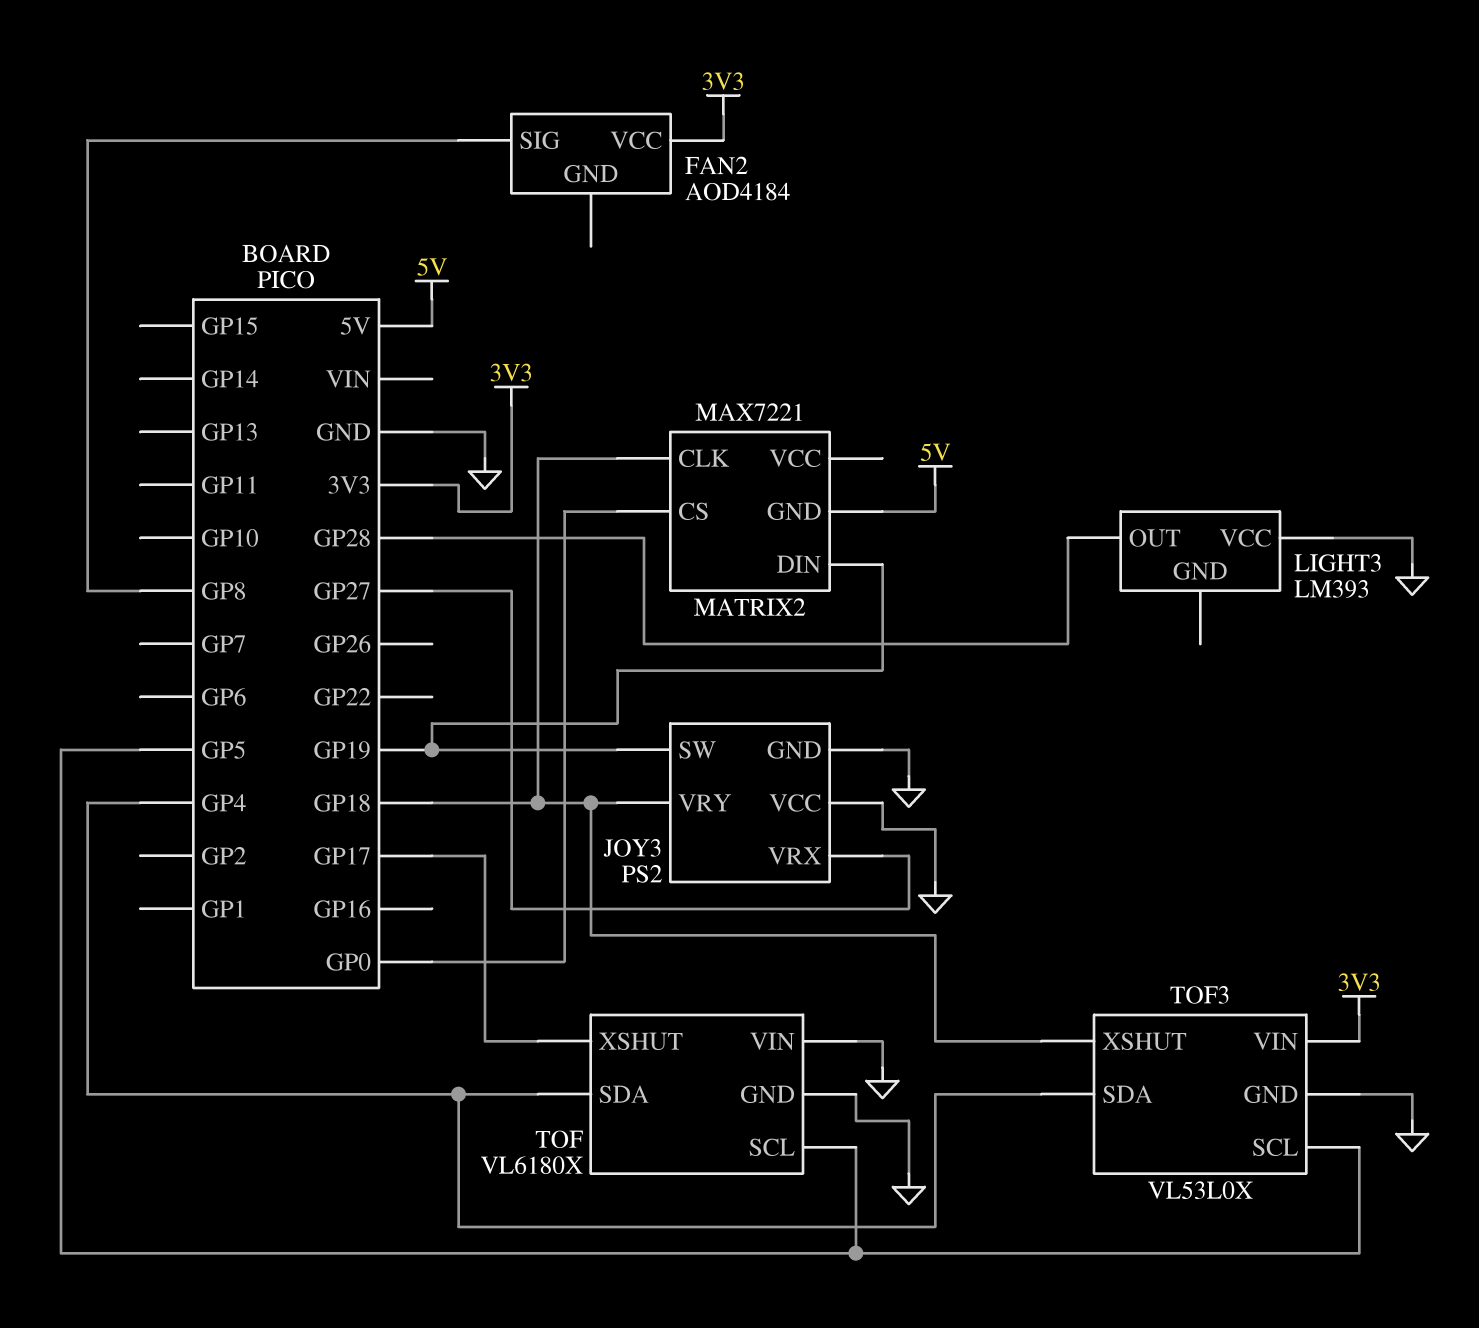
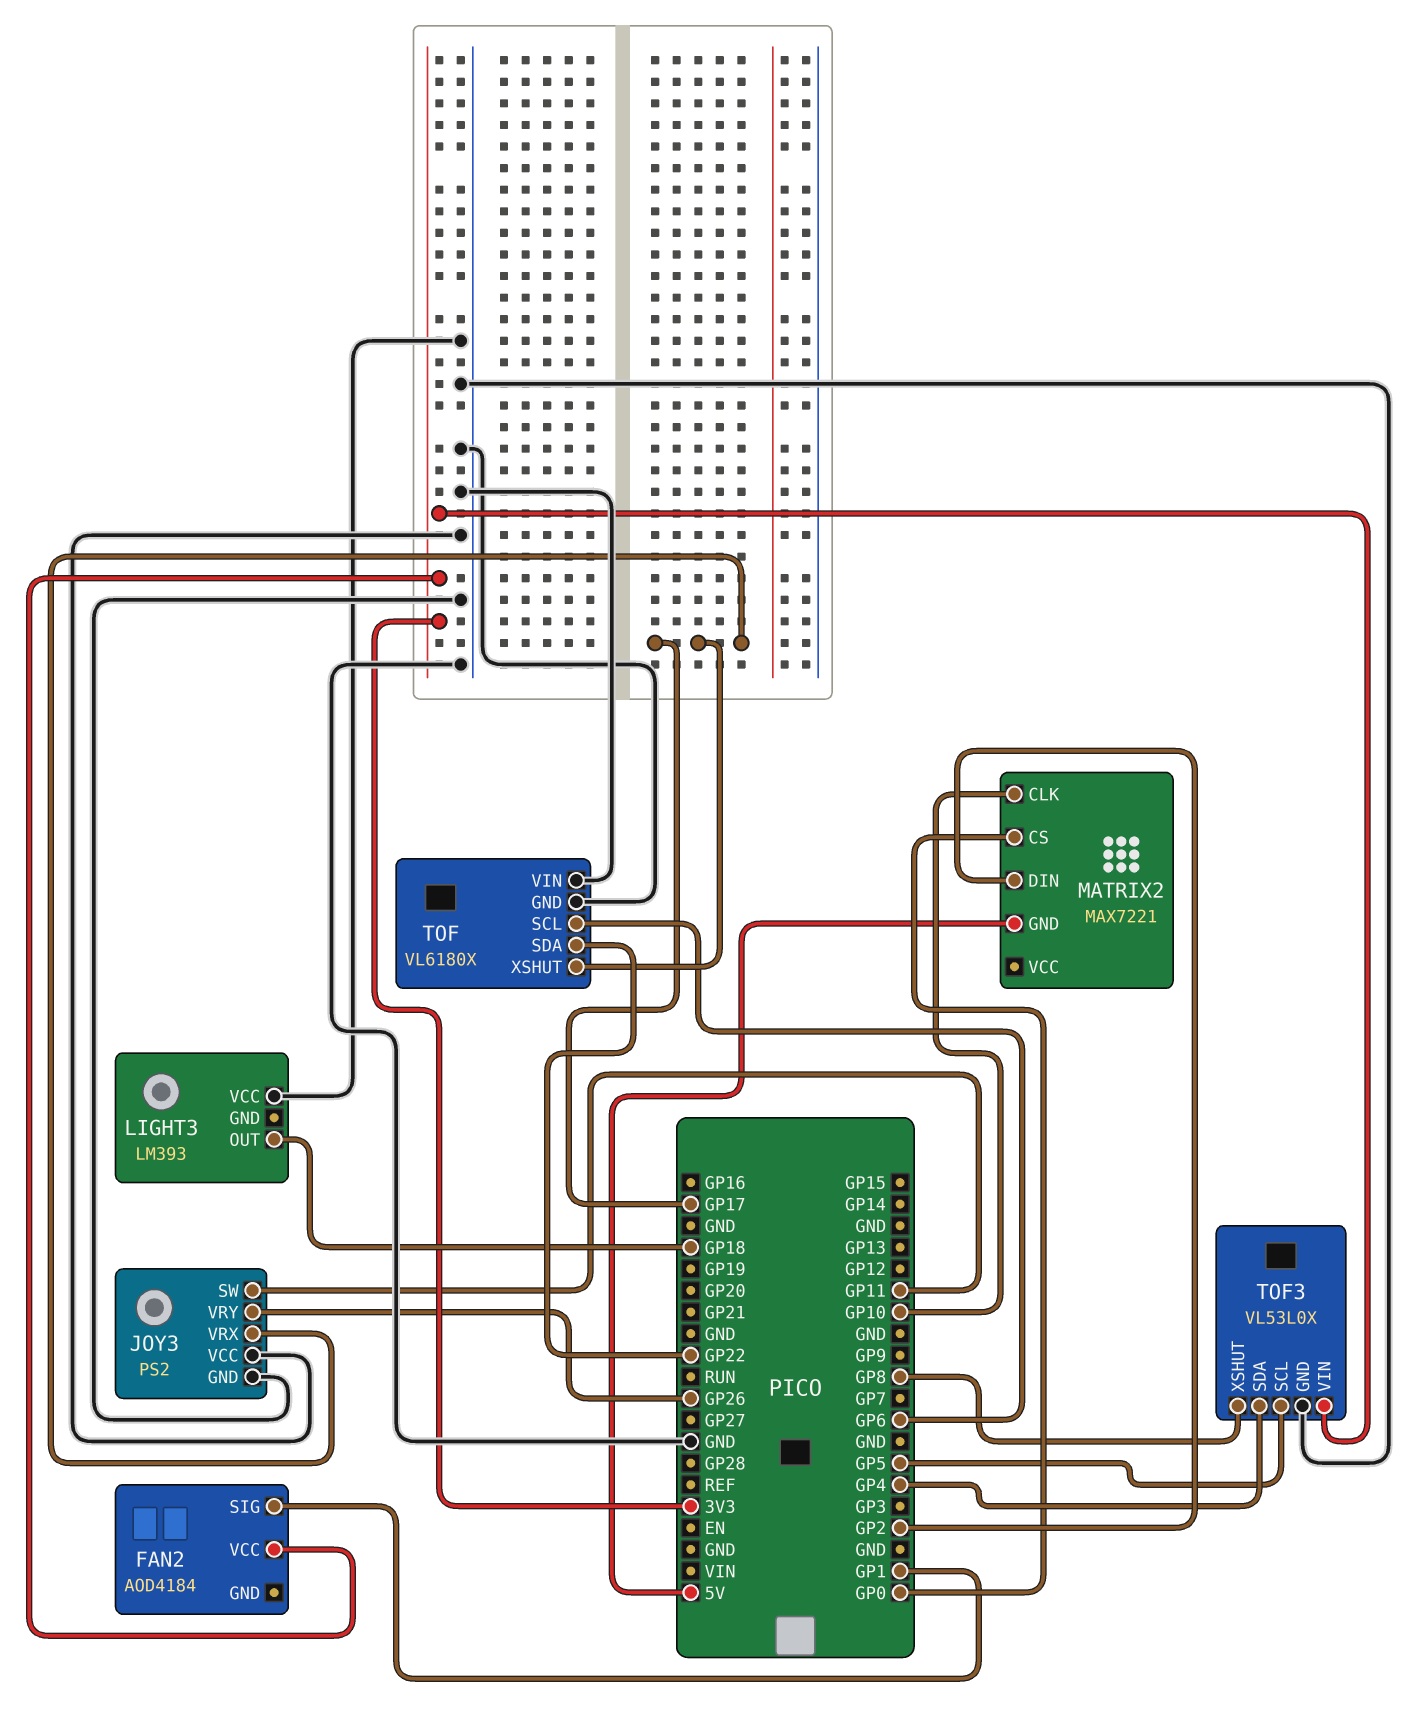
FAN2 pin SIG: GP8 -> GP1
JOY3 pin SW: GP19 -> GP11
JOY3 pin VRX: GP27 -> GP17
JOY3 pin VRY: GP18 -> GP26
LIGHT3 pin OUT: GP28 -> GP18
MATRIX2 pin CLK: GP18 -> GP10
MATRIX2 pin DIN: GP19 -> GP2
TOF pin SCL: GP5 -> GP6
TOF pin SDA: GP4 -> GP22
TOF3 pin XSHUT: GP18 -> GP8

